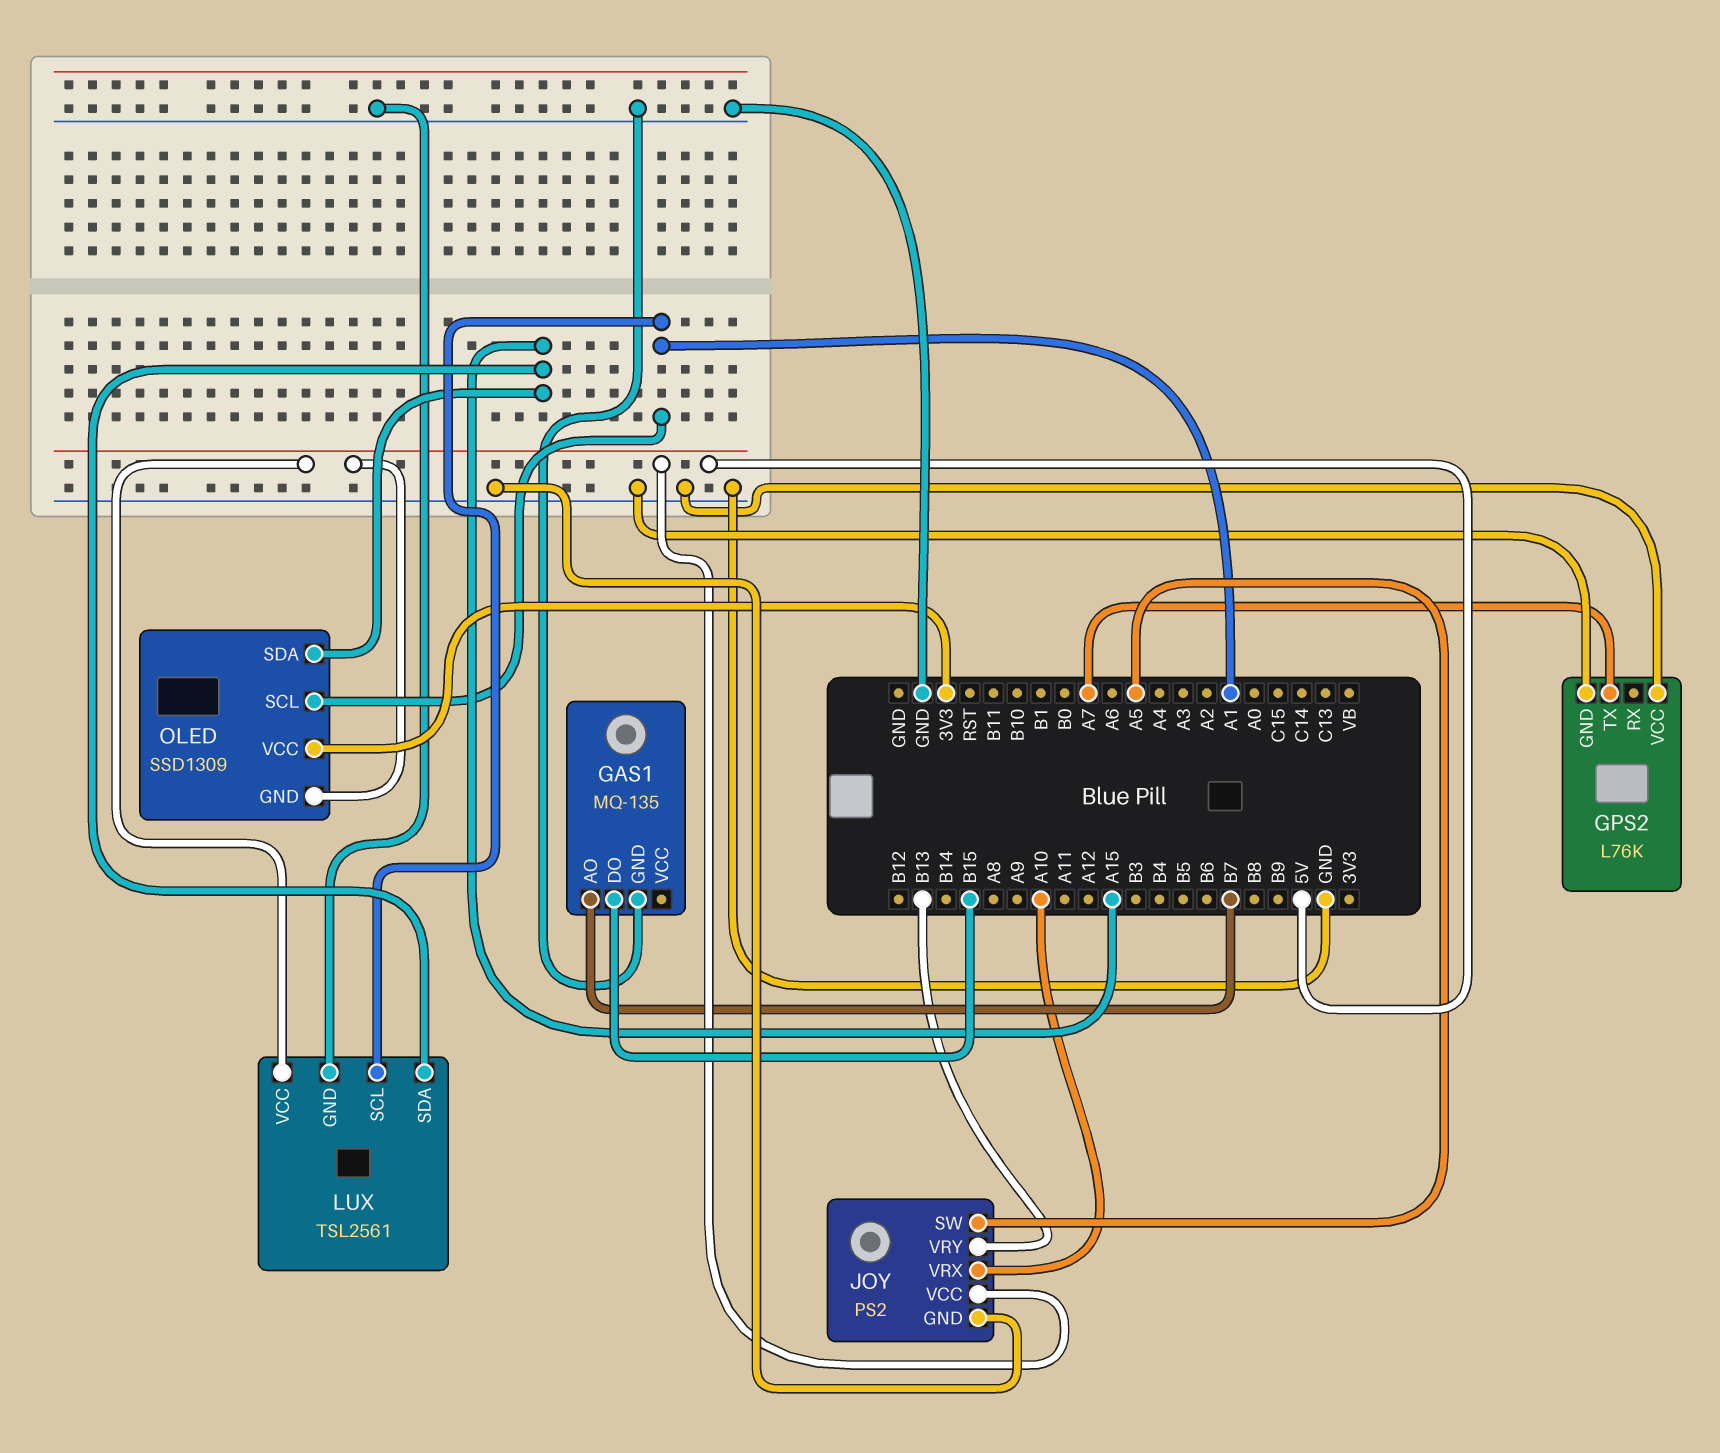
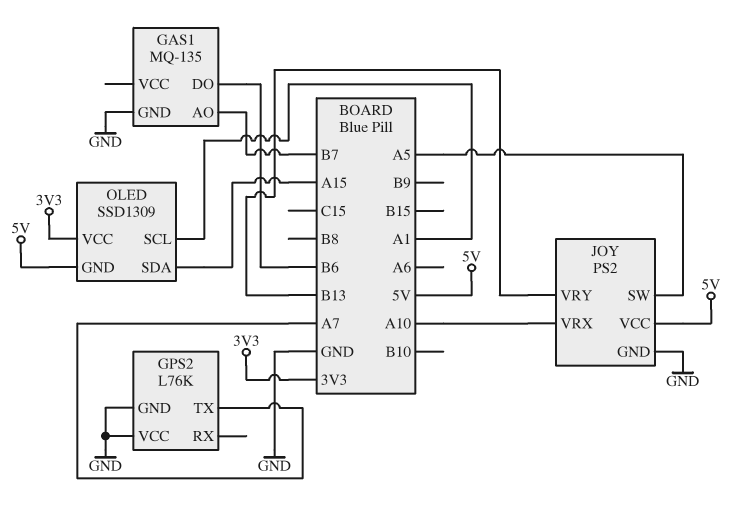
GAS1 pin DO: B15 -> B6
LUX: TSL2561 -> none
LUX pin GND: GND -> none
LUX pin SCL: A1 -> none
LUX pin SDA: A15 -> none
LUX pin VCC: 5V -> none

